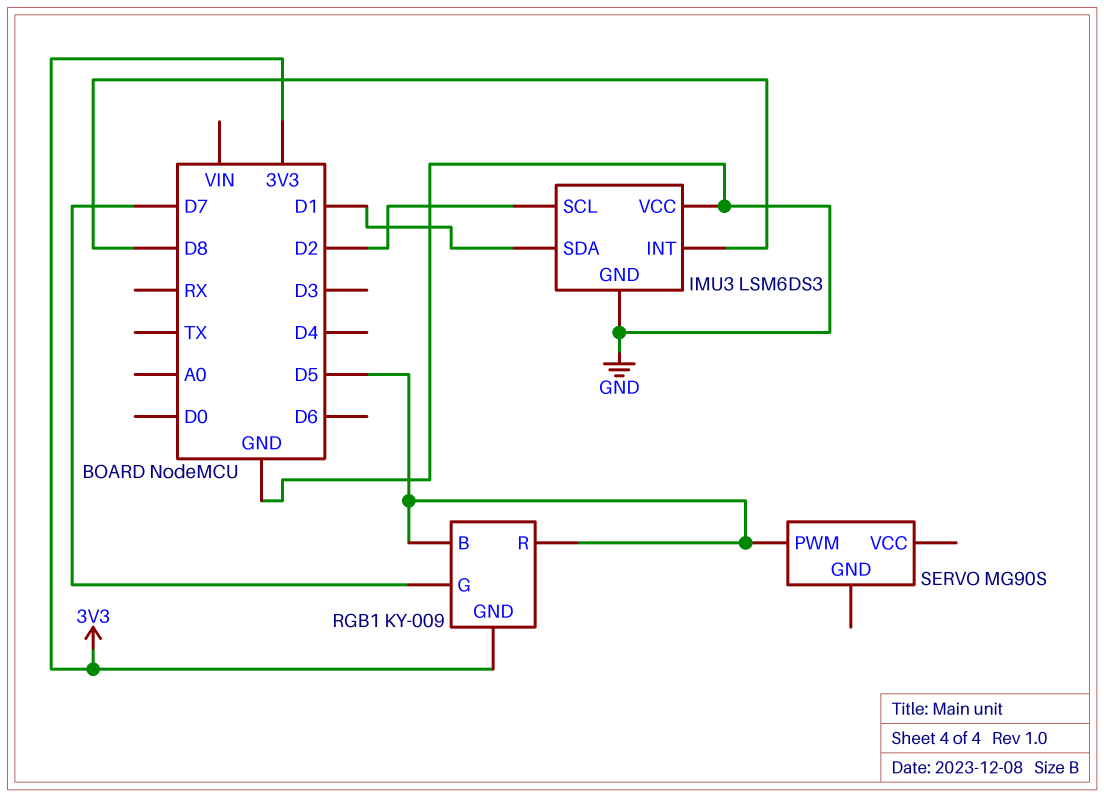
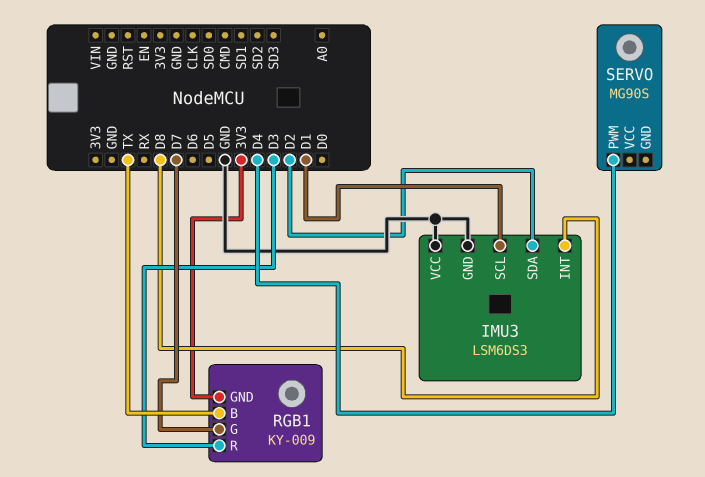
IMU3 pin SCL: D2 -> D1
IMU3 pin SDA: D1 -> D2
RGB1 pin B: D5 -> TX
RGB1 pin R: D5 -> D3
SERVO pin PWM: D5 -> D4

